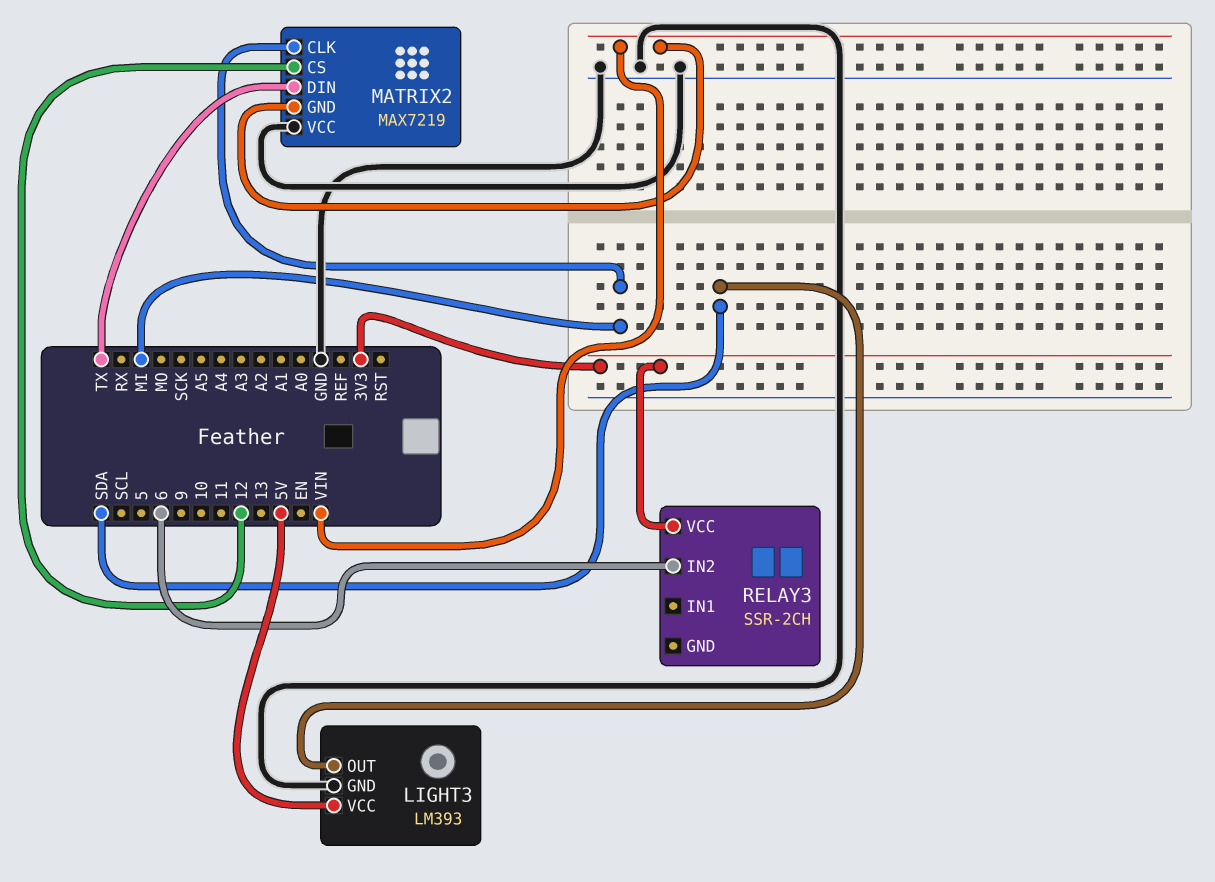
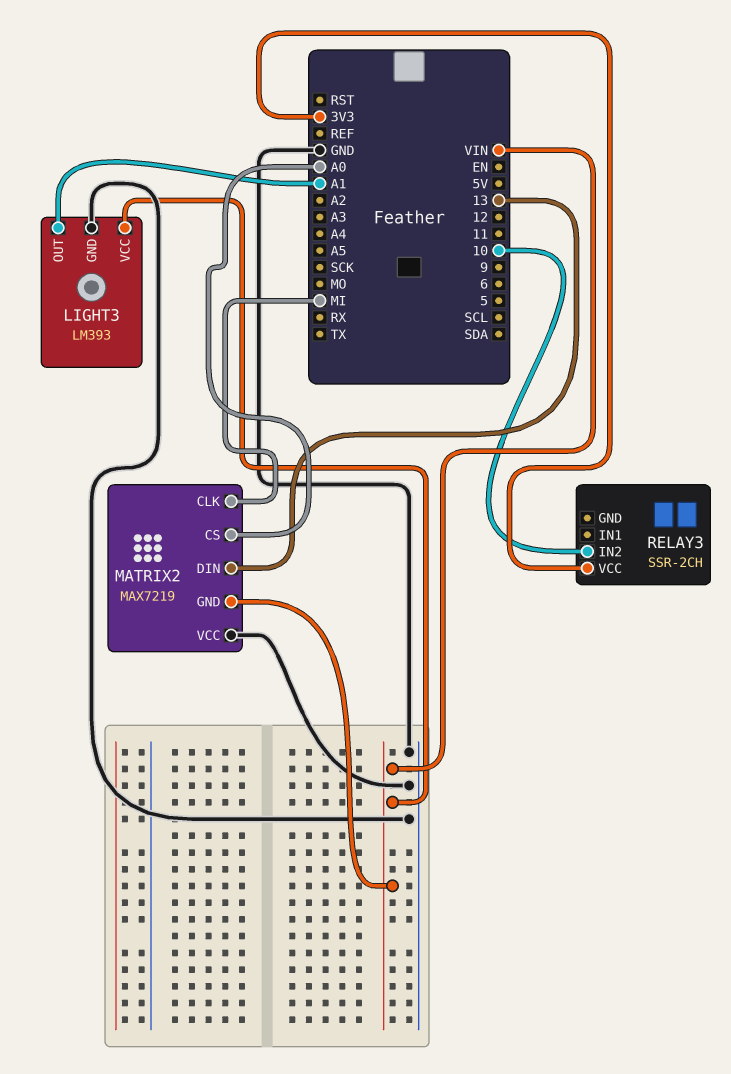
LIGHT3 pin OUT: SDA -> A1
LIGHT3 pin VCC: 5V -> VIN
MATRIX2 pin CS: 12 -> A0
MATRIX2 pin DIN: TX -> 13
RELAY3 pin IN2: 6 -> 10

